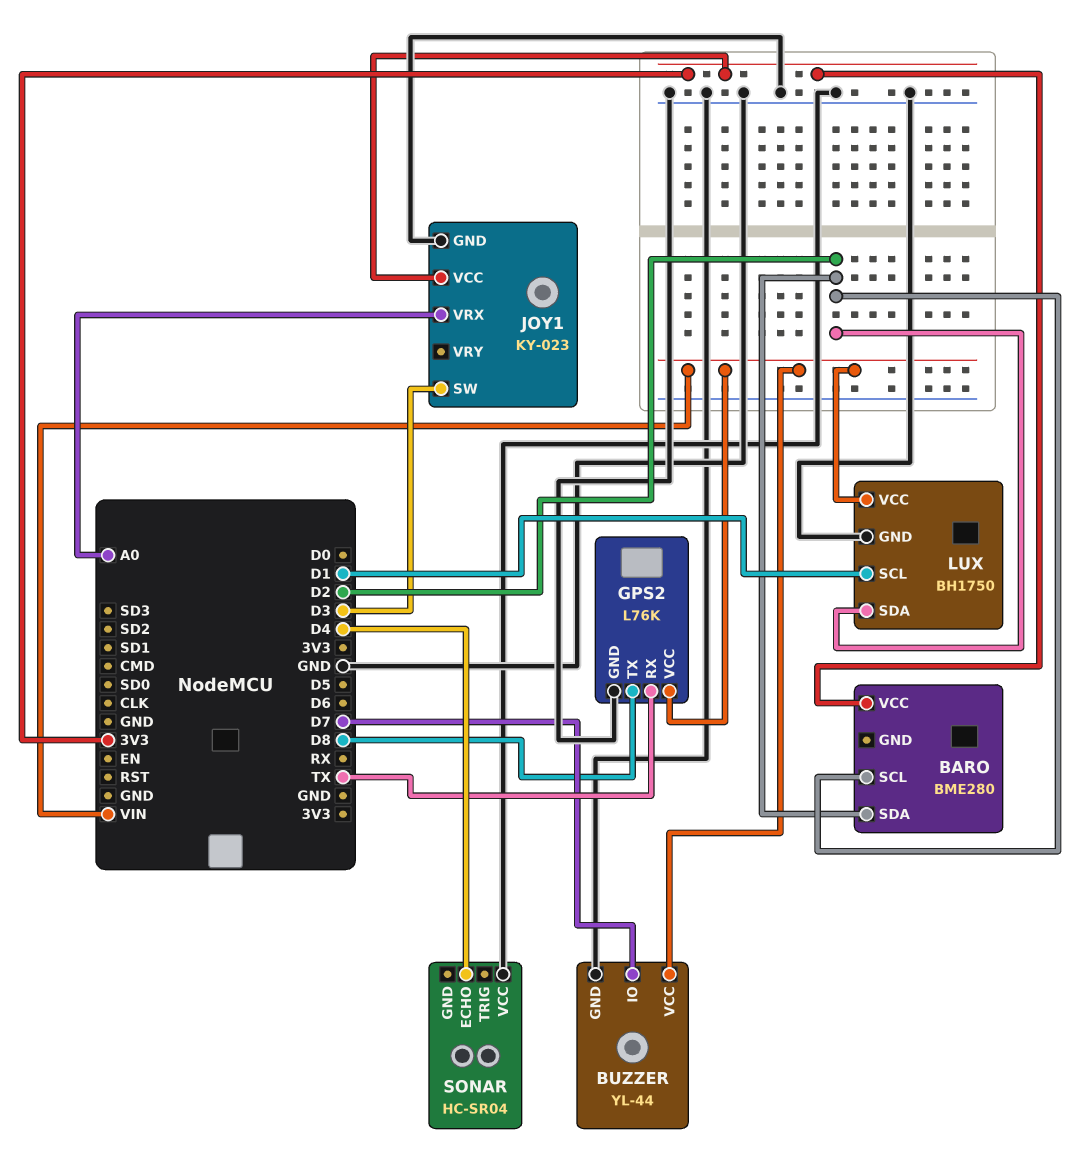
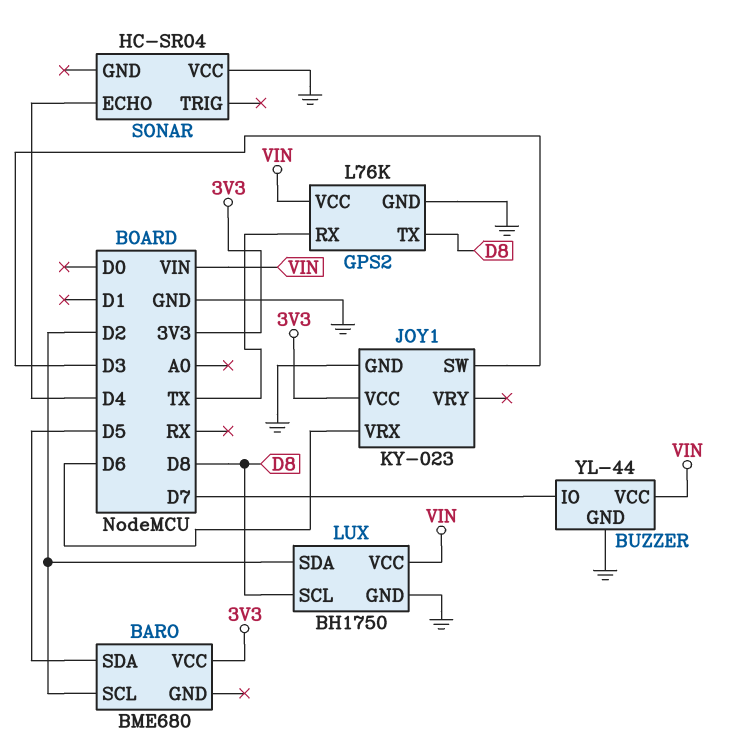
BARO: BME280 -> BME680
BARO pin SDA: D2 -> D5
JOY1 pin VRX: A0 -> D6
LUX pin SCL: D1 -> D8

